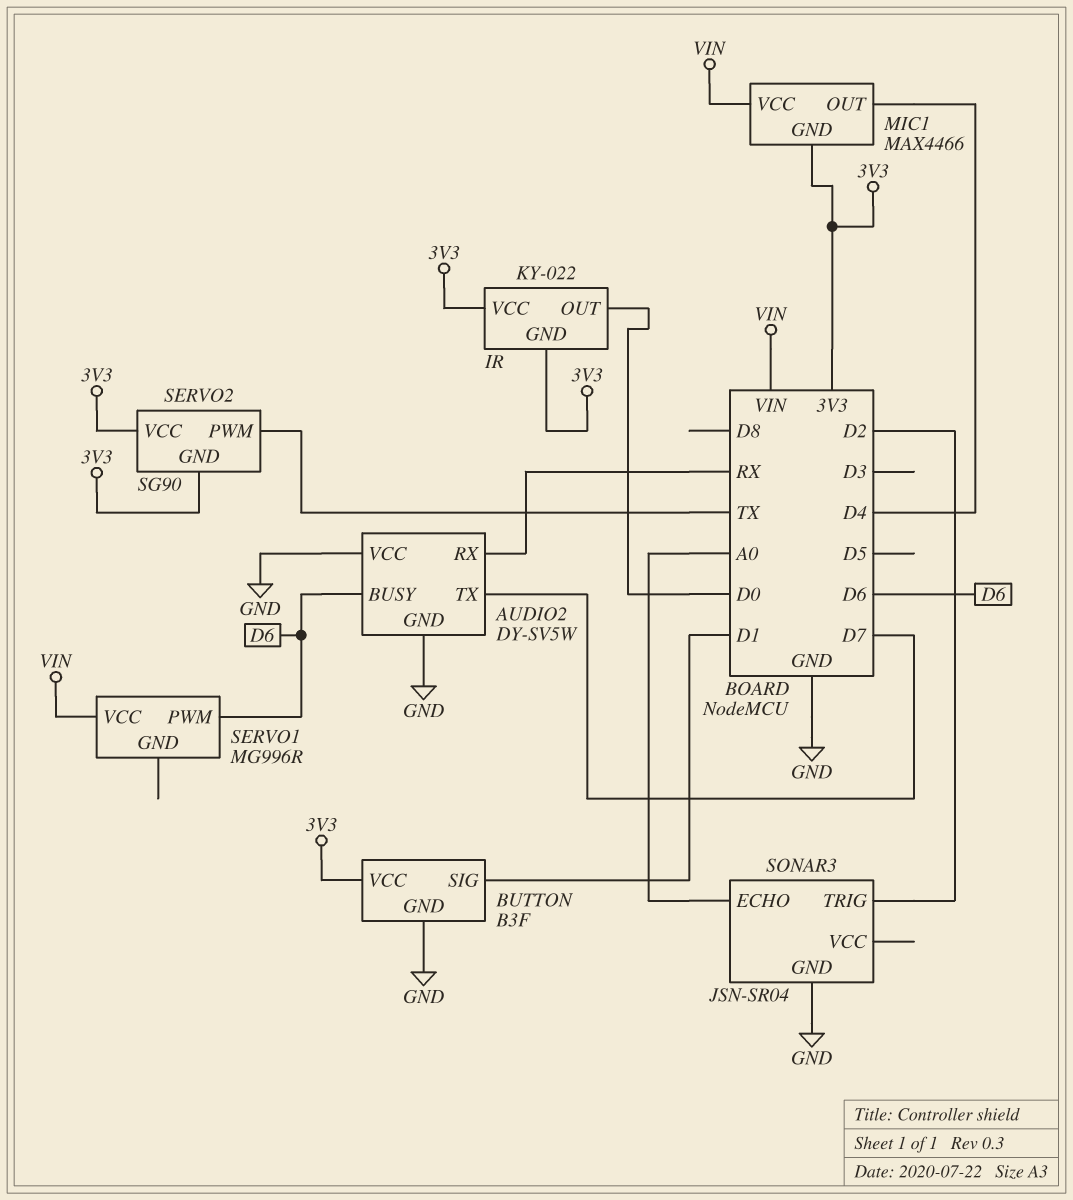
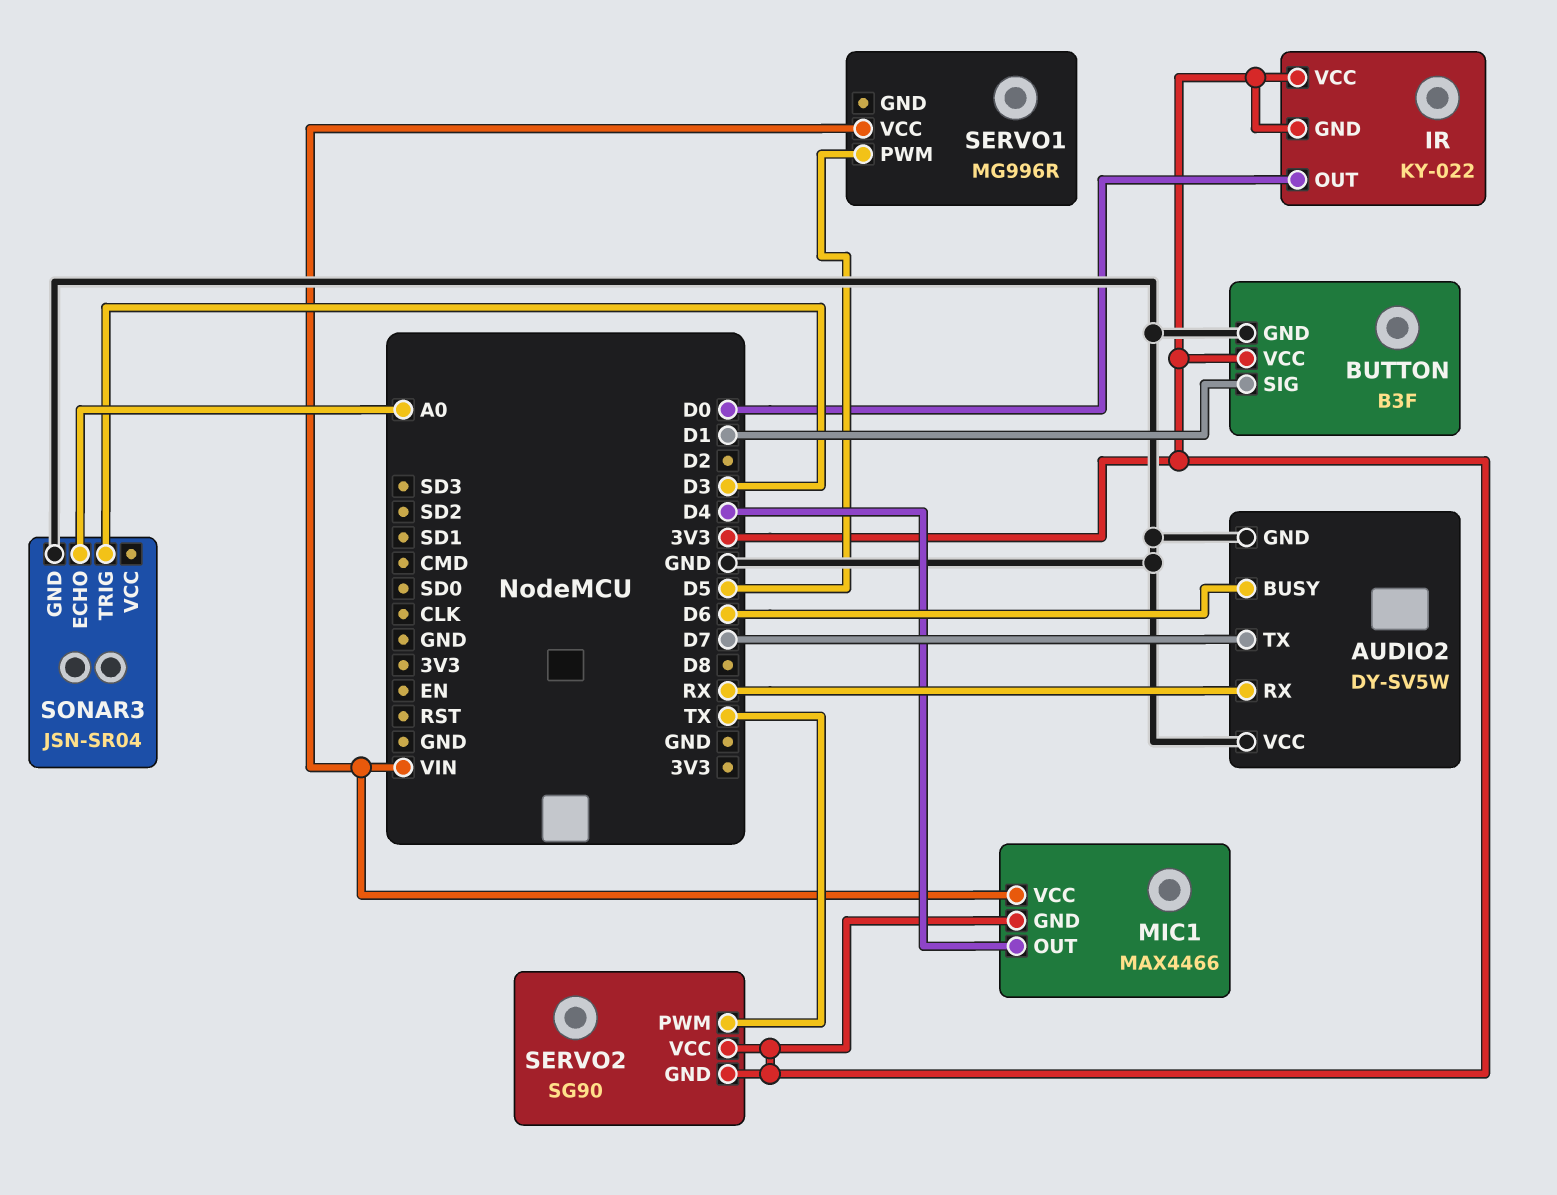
SERVO1 pin PWM: D6 -> D5
SONAR3 pin TRIG: D2 -> D3

